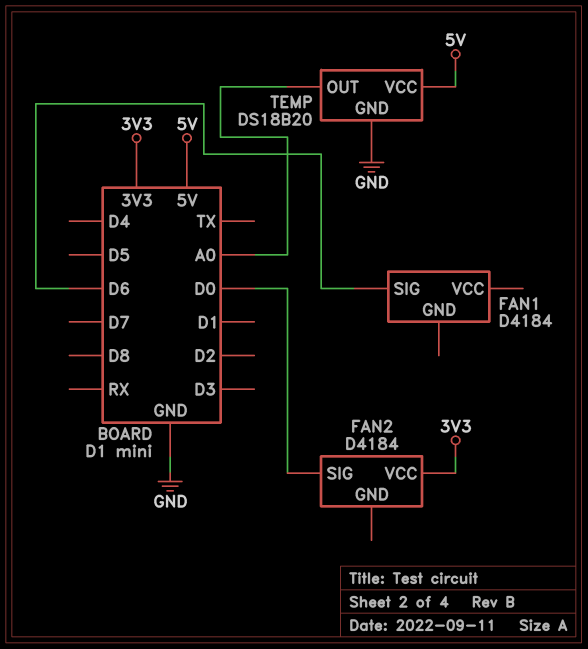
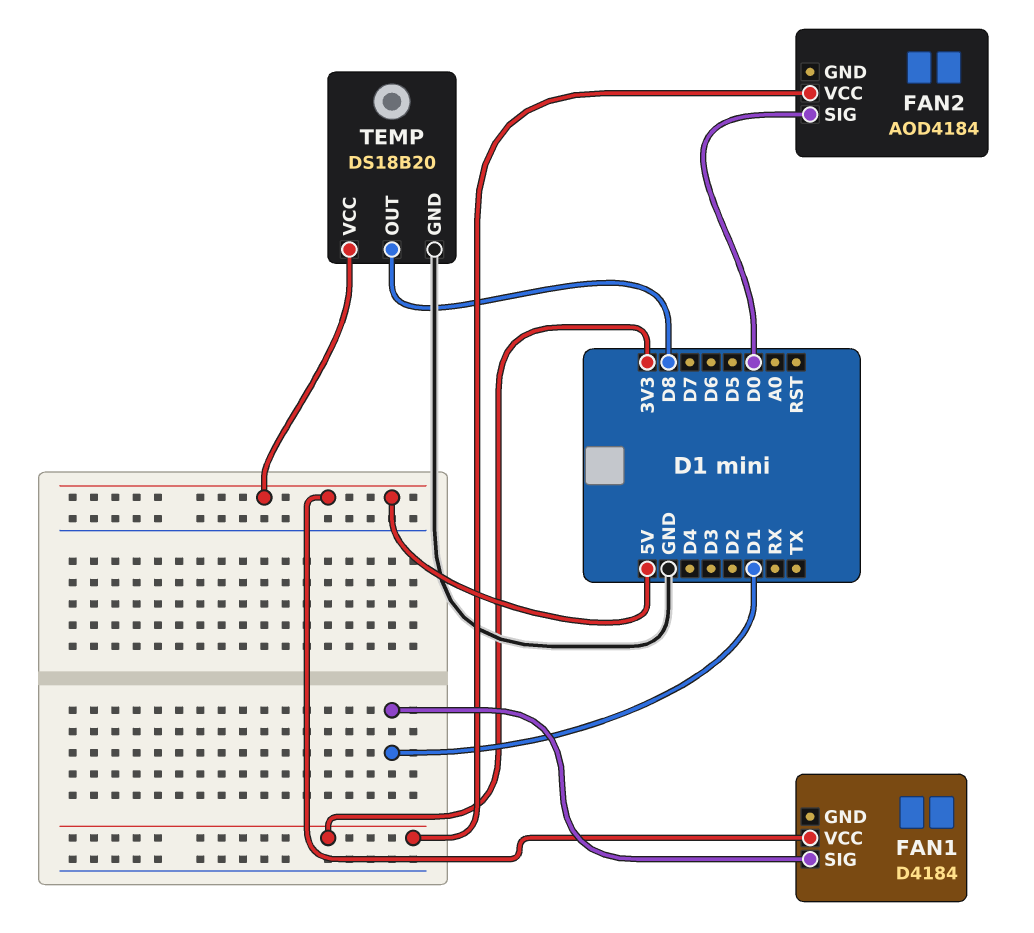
FAN1 pin SIG: D6 -> D1
FAN1 pin VCC: none -> 5V
FAN2: D4184 -> AOD4184
TEMP pin OUT: A0 -> D8

